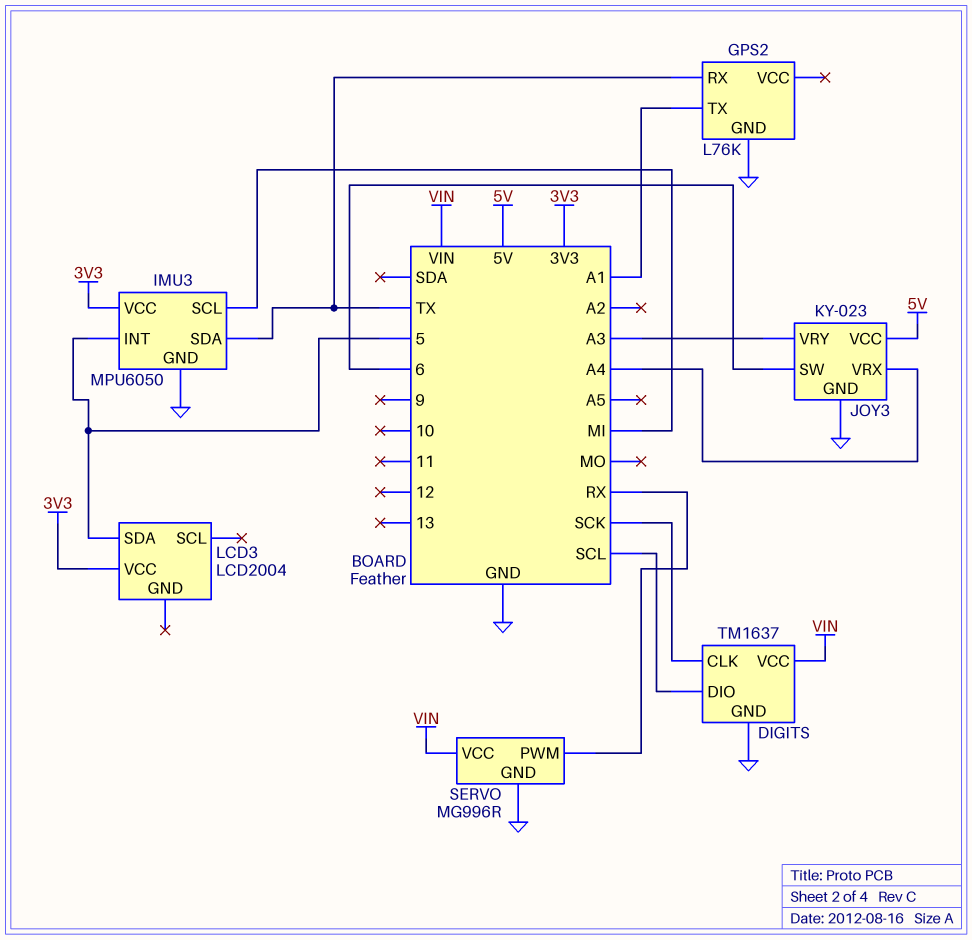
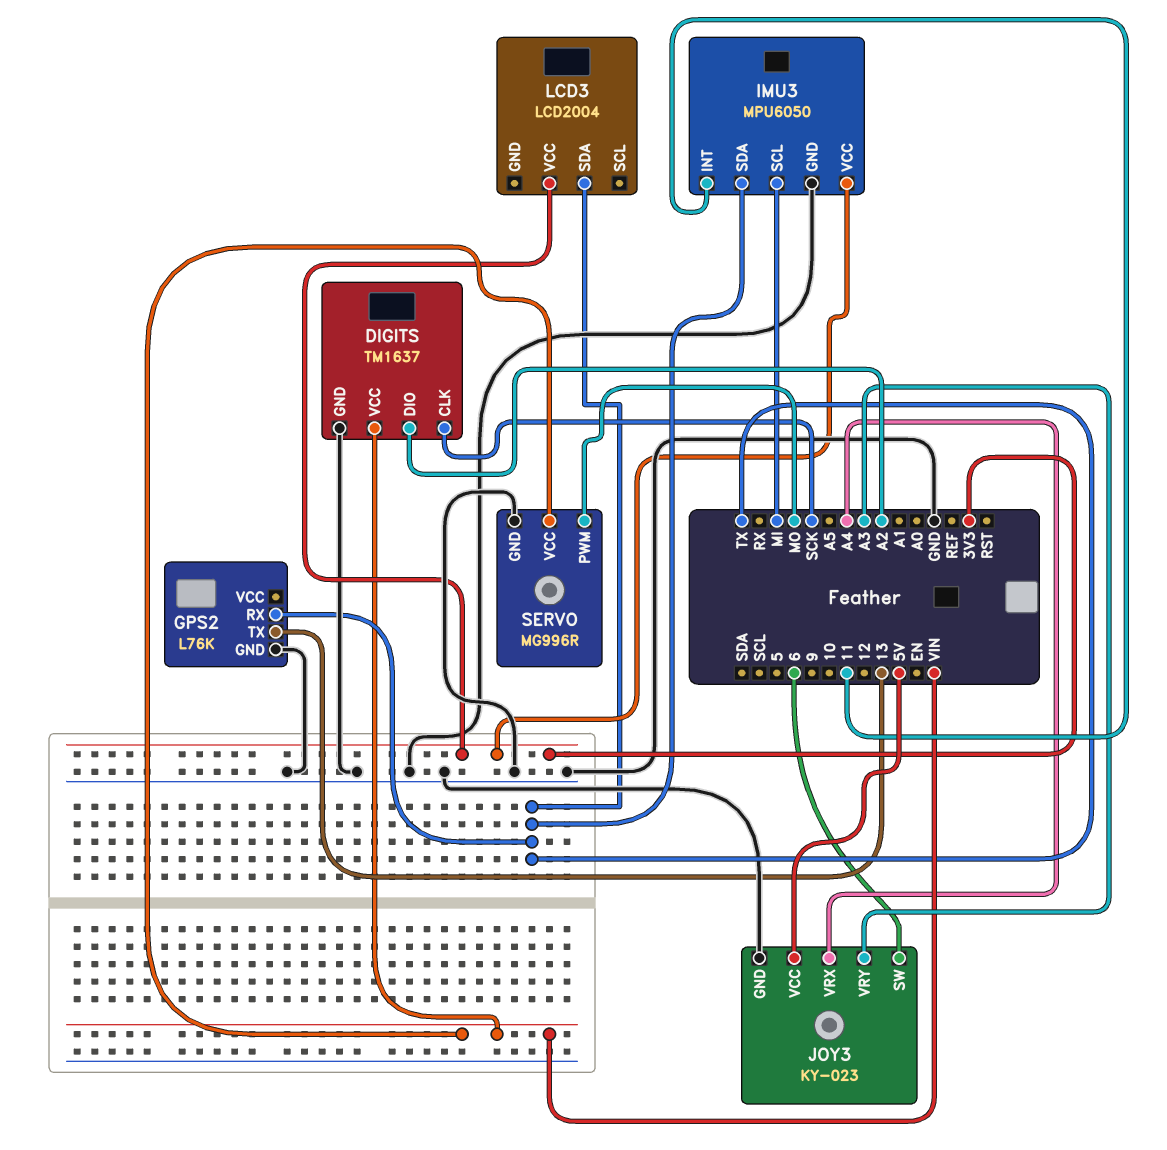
DIGITS pin DIO: SCL -> A2
GPS2 pin TX: A1 -> 13
IMU3 pin INT: 5 -> 11
LCD3 pin SDA: 5 -> TX
SERVO pin PWM: RX -> MO

